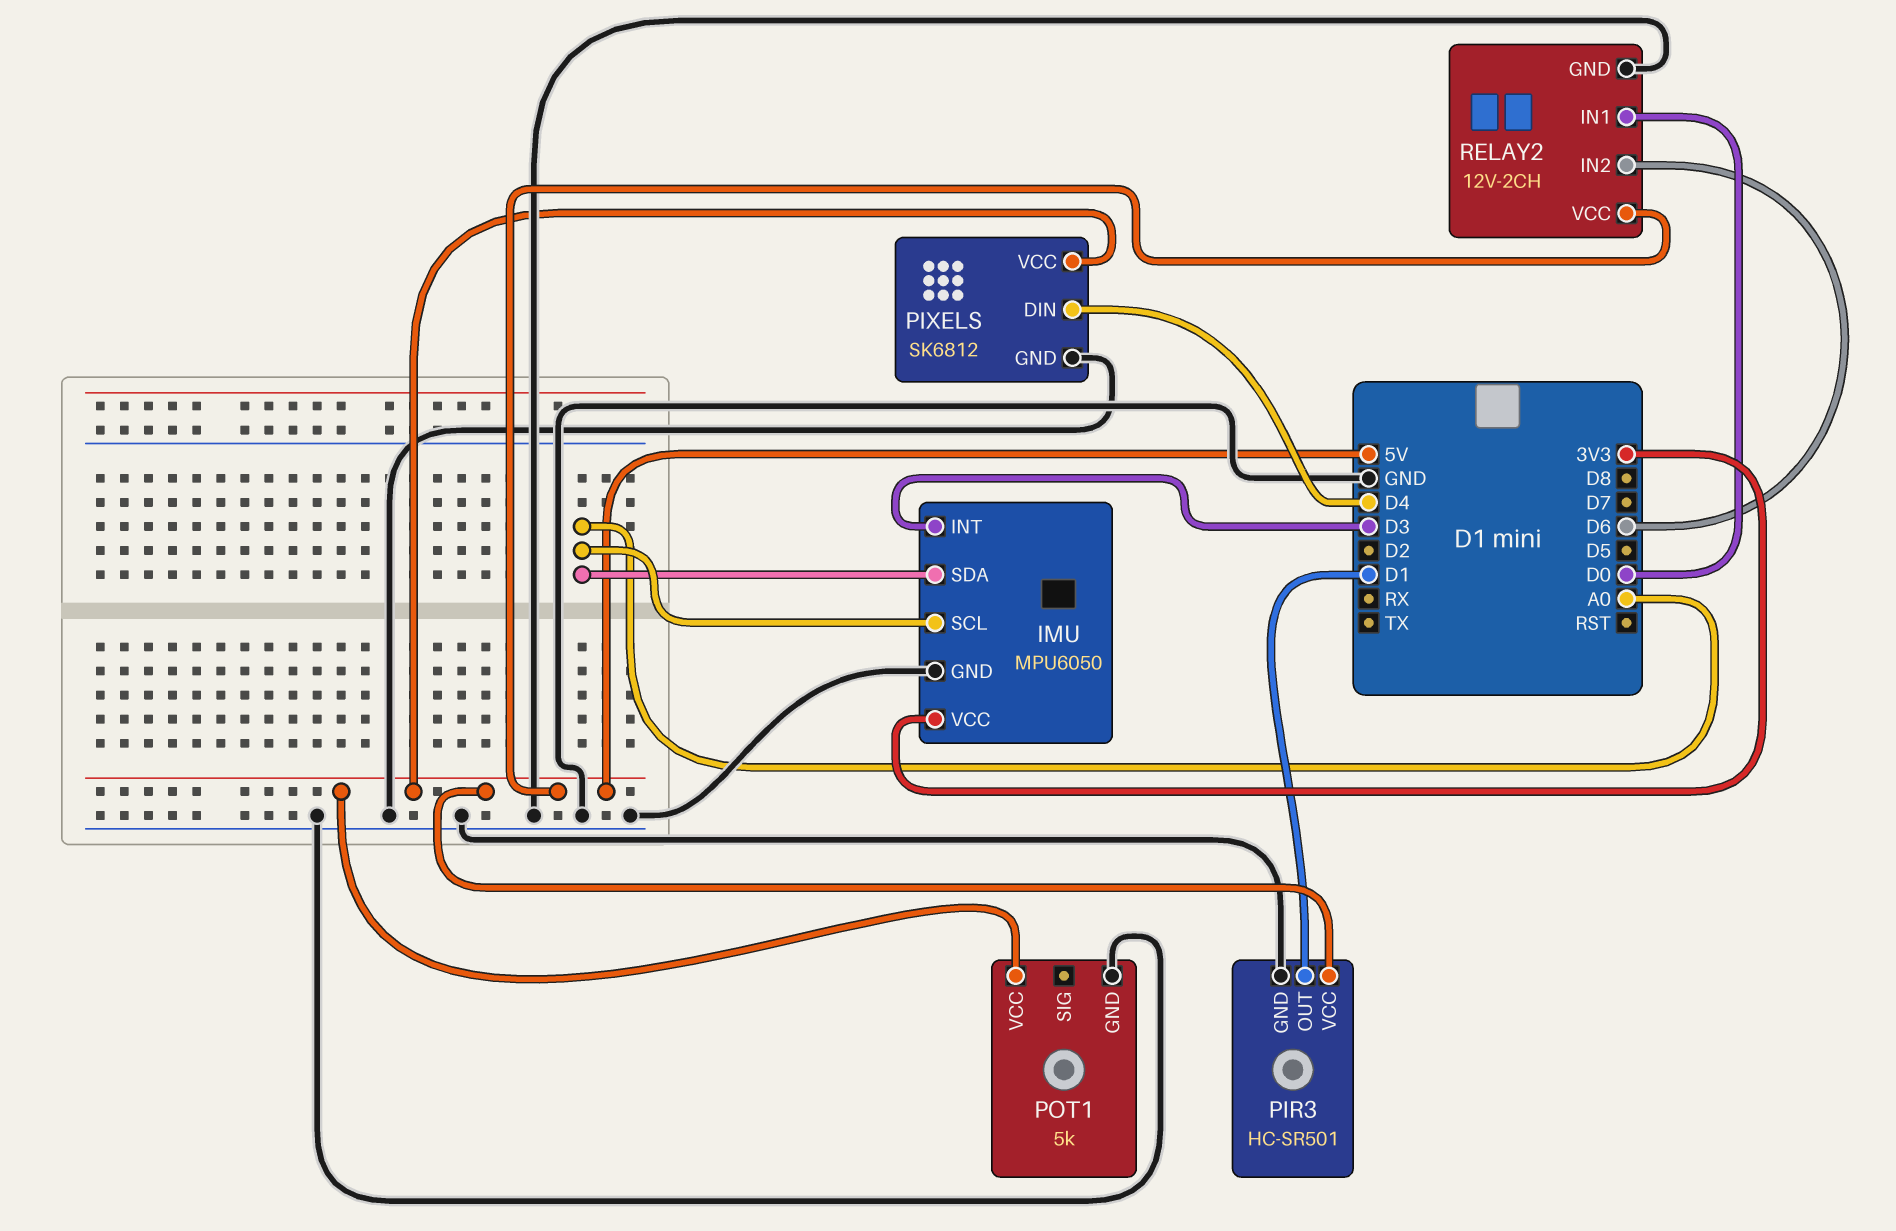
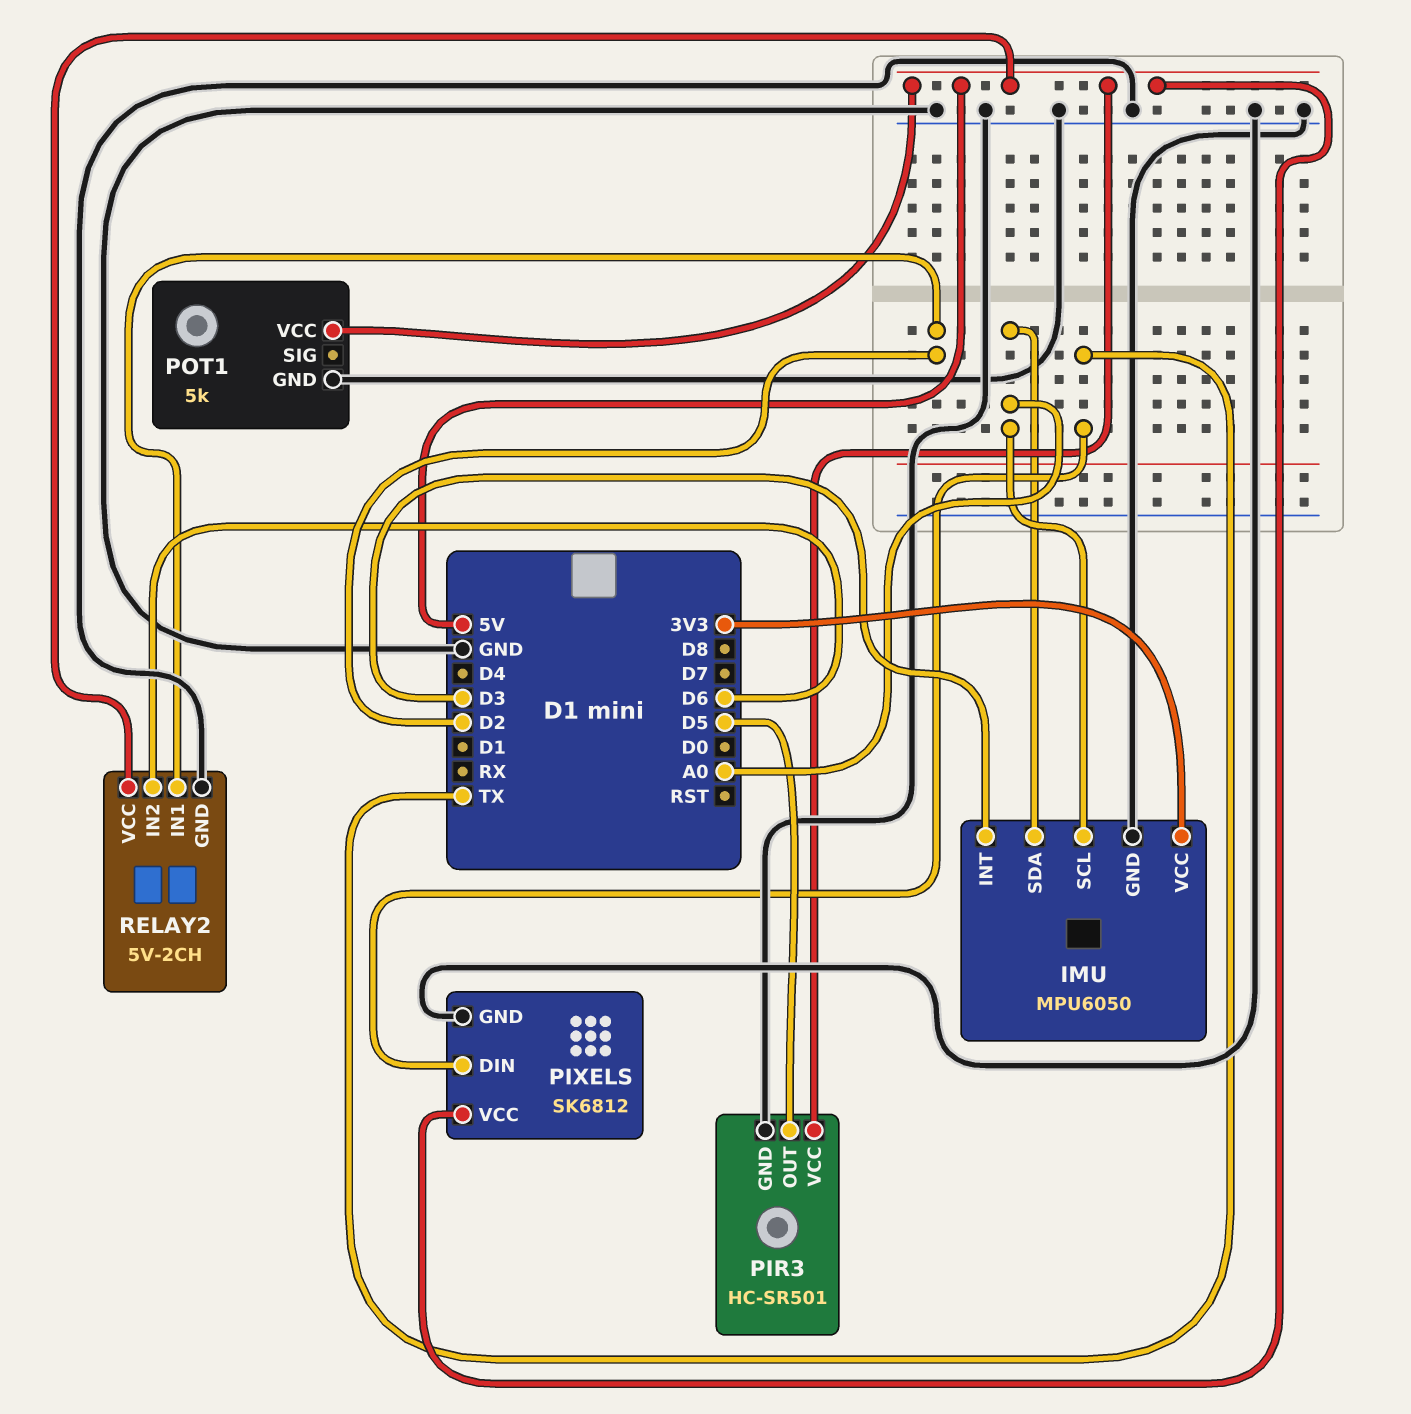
PIR3 pin OUT: D1 -> D5
PIXELS pin DIN: D4 -> TX
RELAY2: 12V-2CH -> 5V-2CH
RELAY2 pin IN1: D0 -> D2

